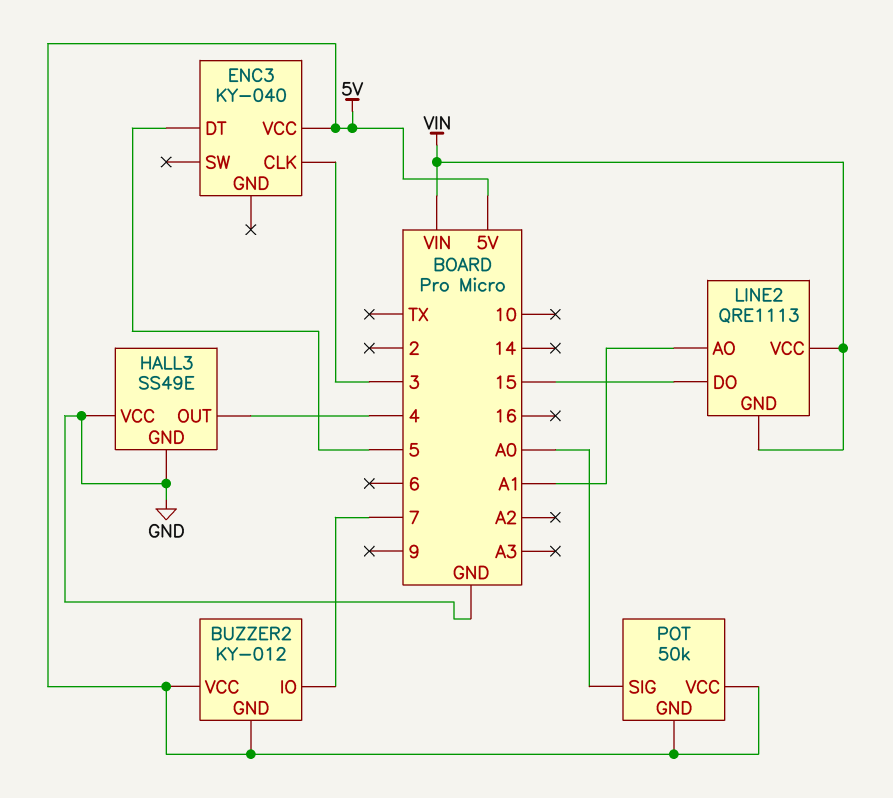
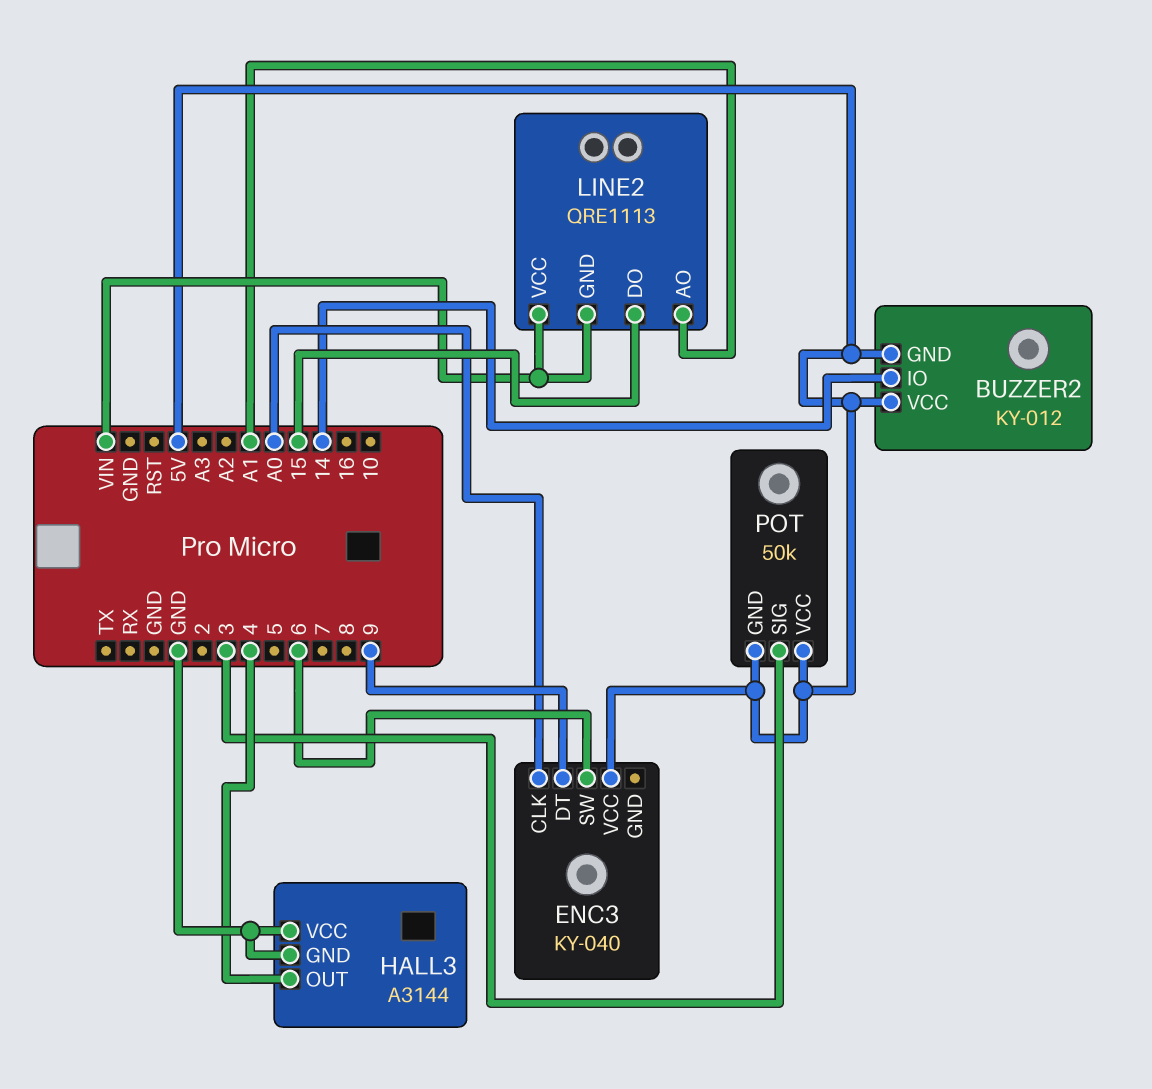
BUZZER2 pin IO: 7 -> 14
ENC3 pin CLK: 3 -> A0
ENC3 pin DT: 5 -> 9
ENC3 pin SW: none -> 6
HALL3: SS49E -> A3144
POT pin SIG: A0 -> 3

